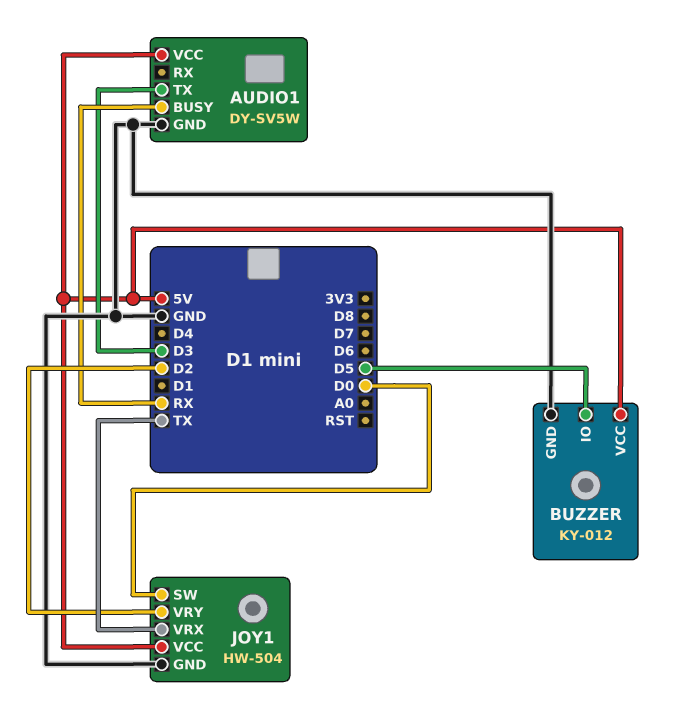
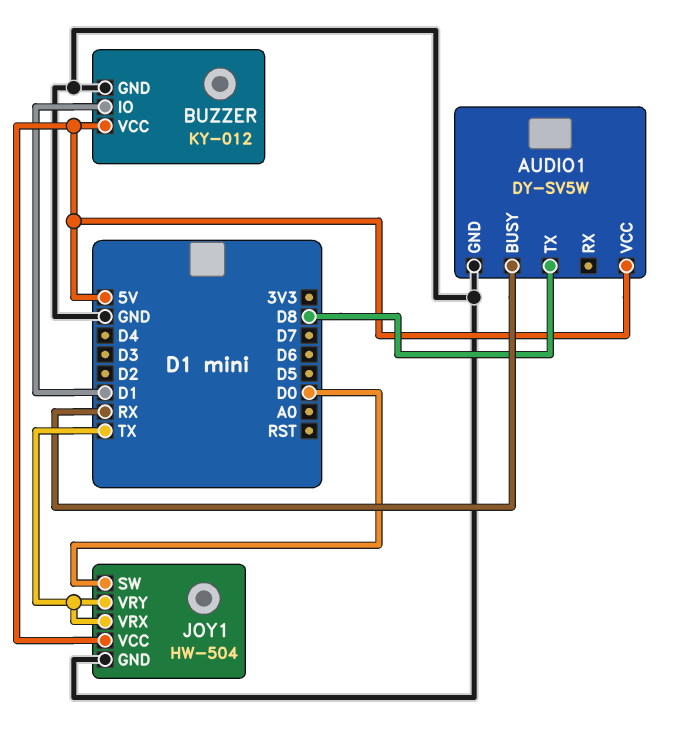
AUDIO1 pin TX: D3 -> D8
BUZZER pin IO: D5 -> D1
JOY1 pin VRY: D2 -> TX

